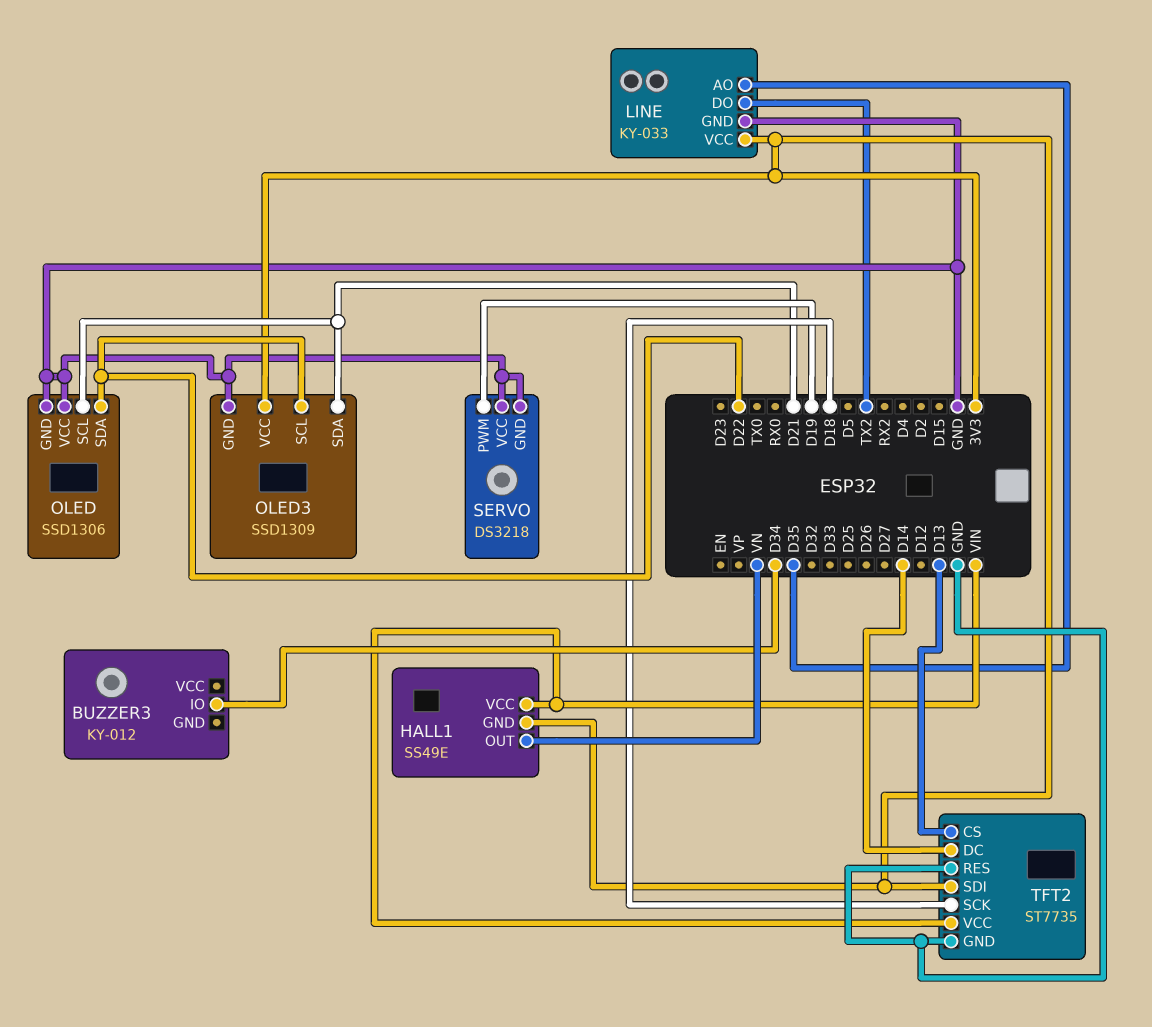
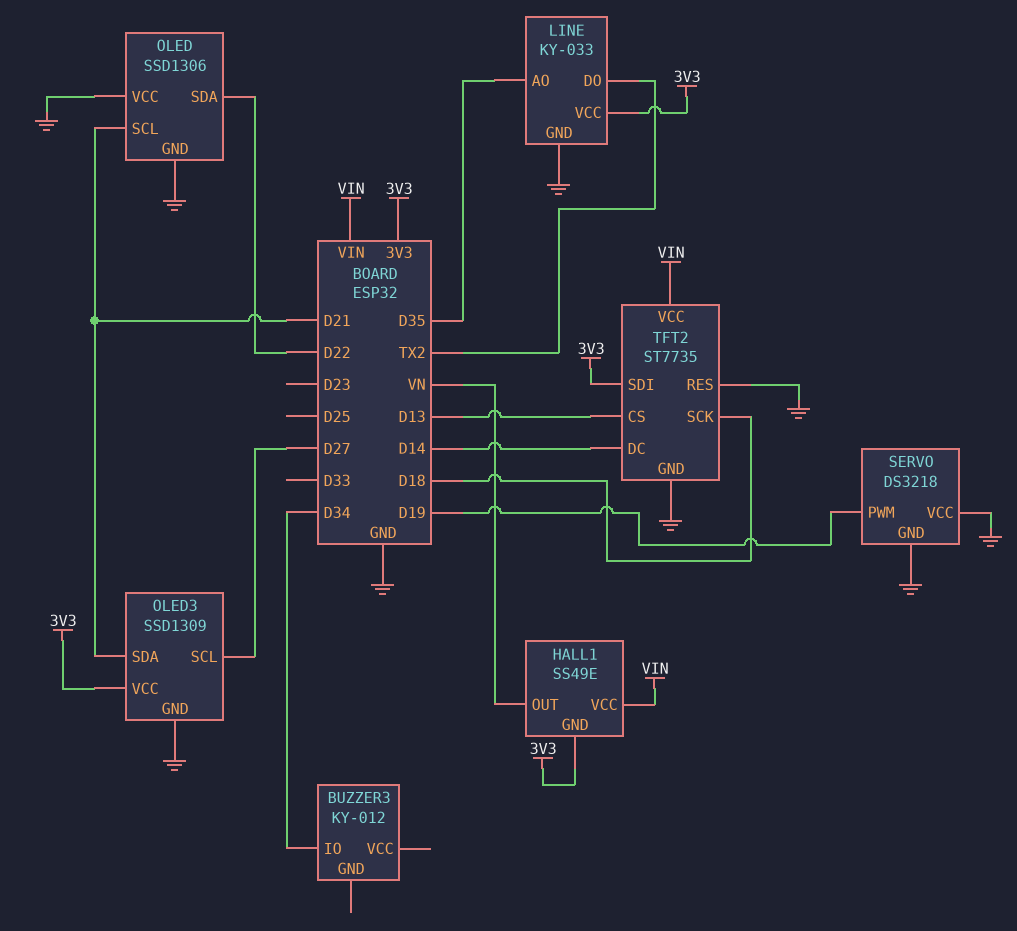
OLED3 pin SCL: D22 -> D27

